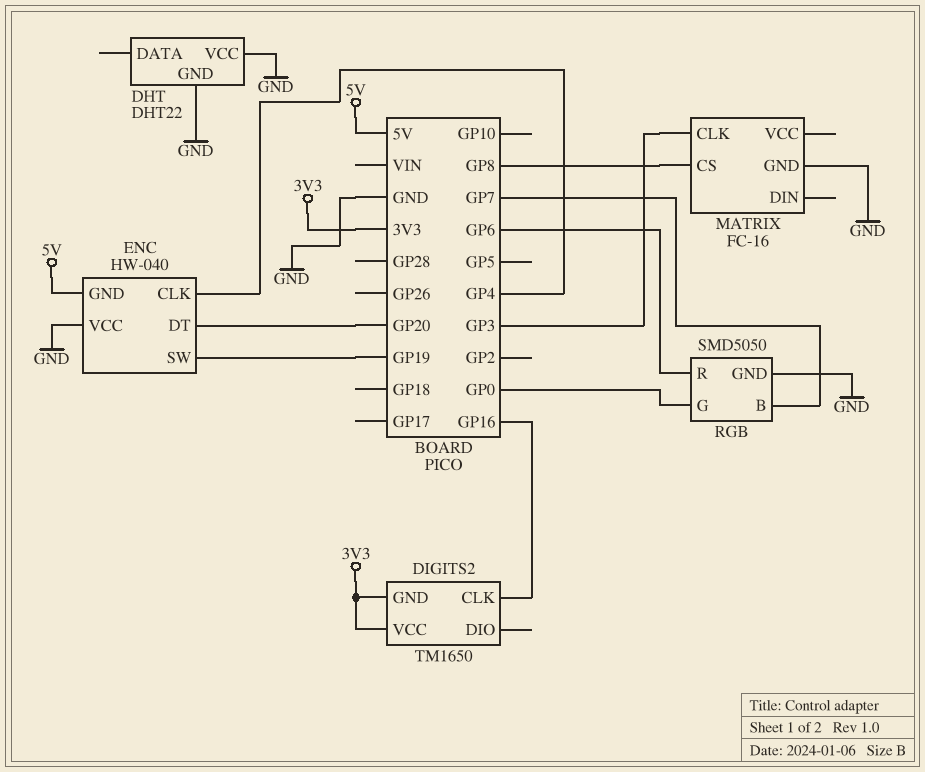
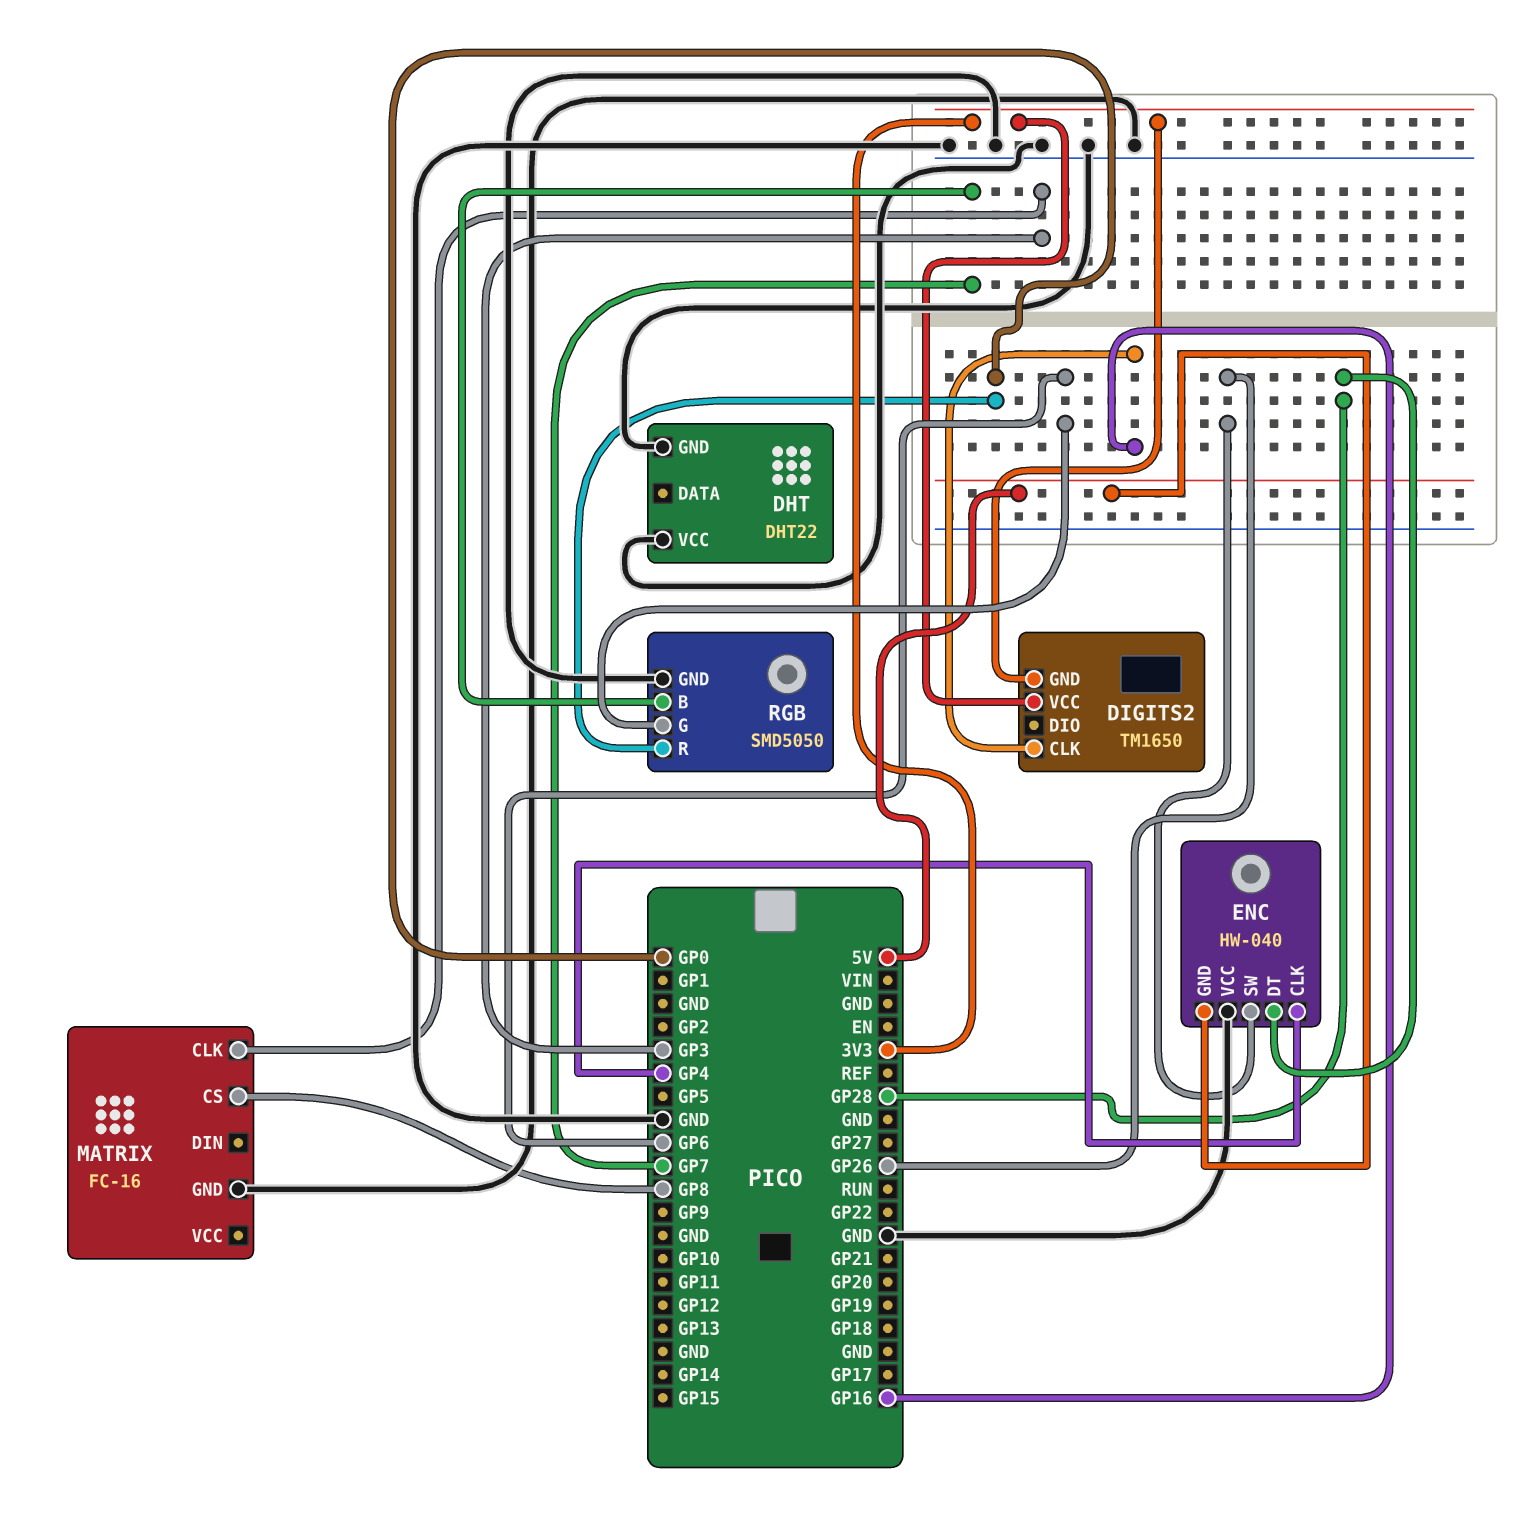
ENC pin DT: GP20 -> GP28
ENC pin SW: GP19 -> GP26
RGB pin G: GP0 -> GP6
RGB pin R: GP6 -> GP0

